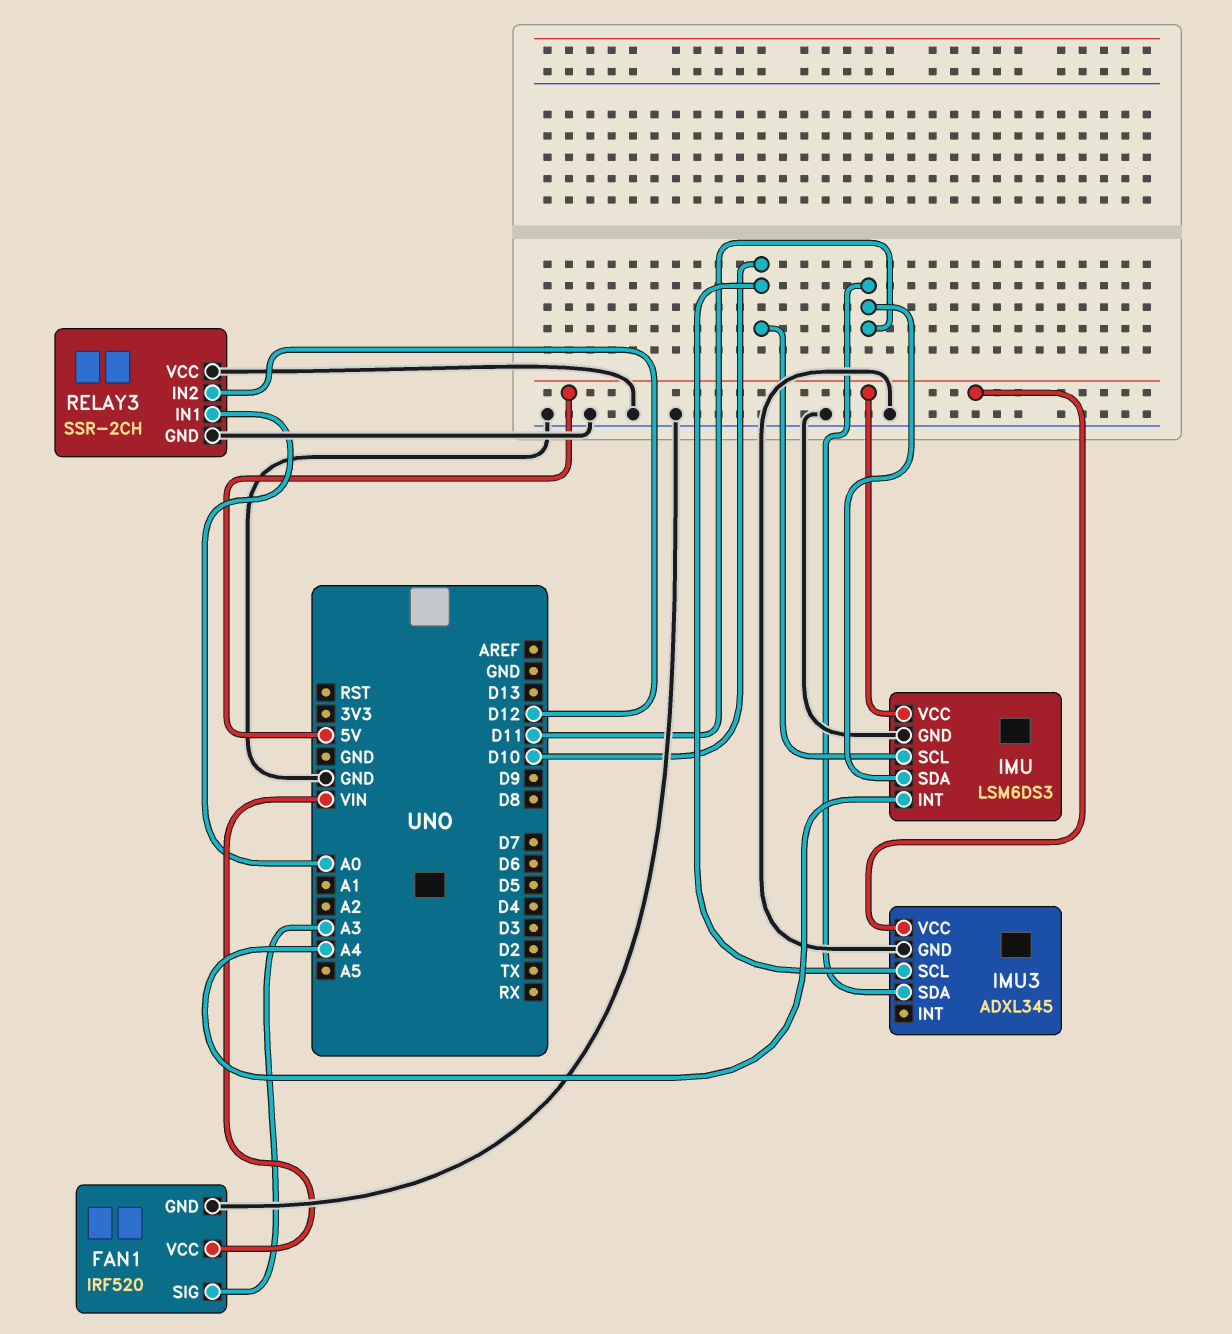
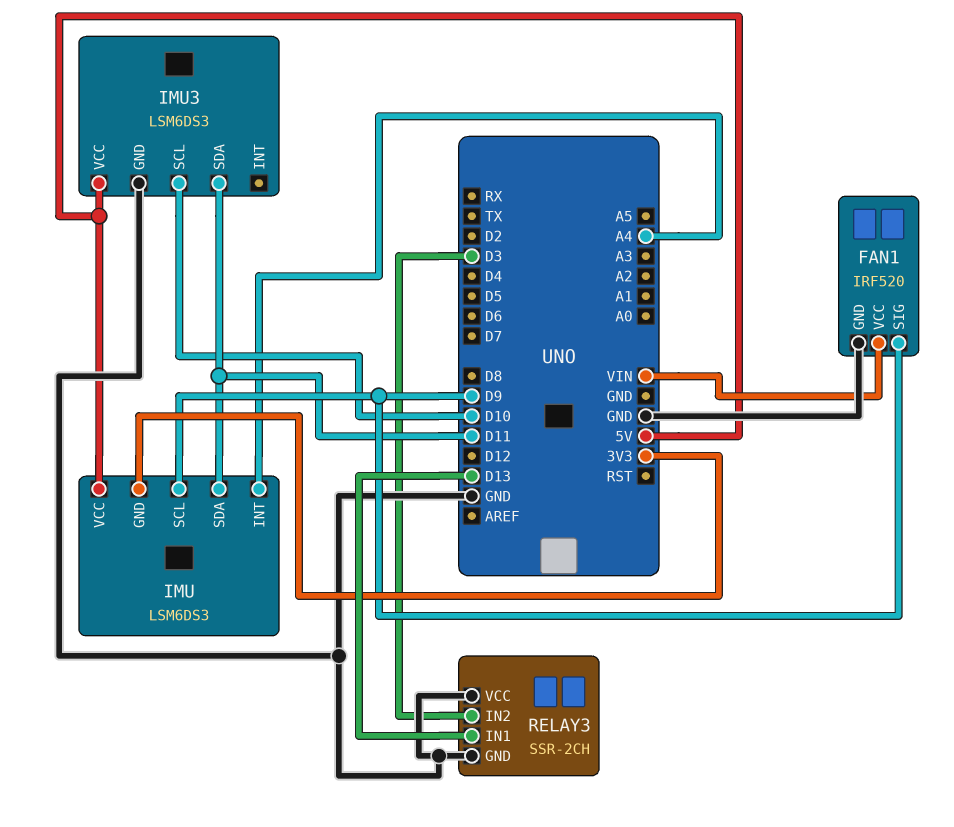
FAN1 pin SIG: A3 -> D9
IMU pin GND: GND -> 3V3
IMU pin SCL: D10 -> D9
IMU3: ADXL345 -> LSM6DS3
RELAY3 pin IN1: A0 -> D13
RELAY3 pin IN2: D12 -> D3

